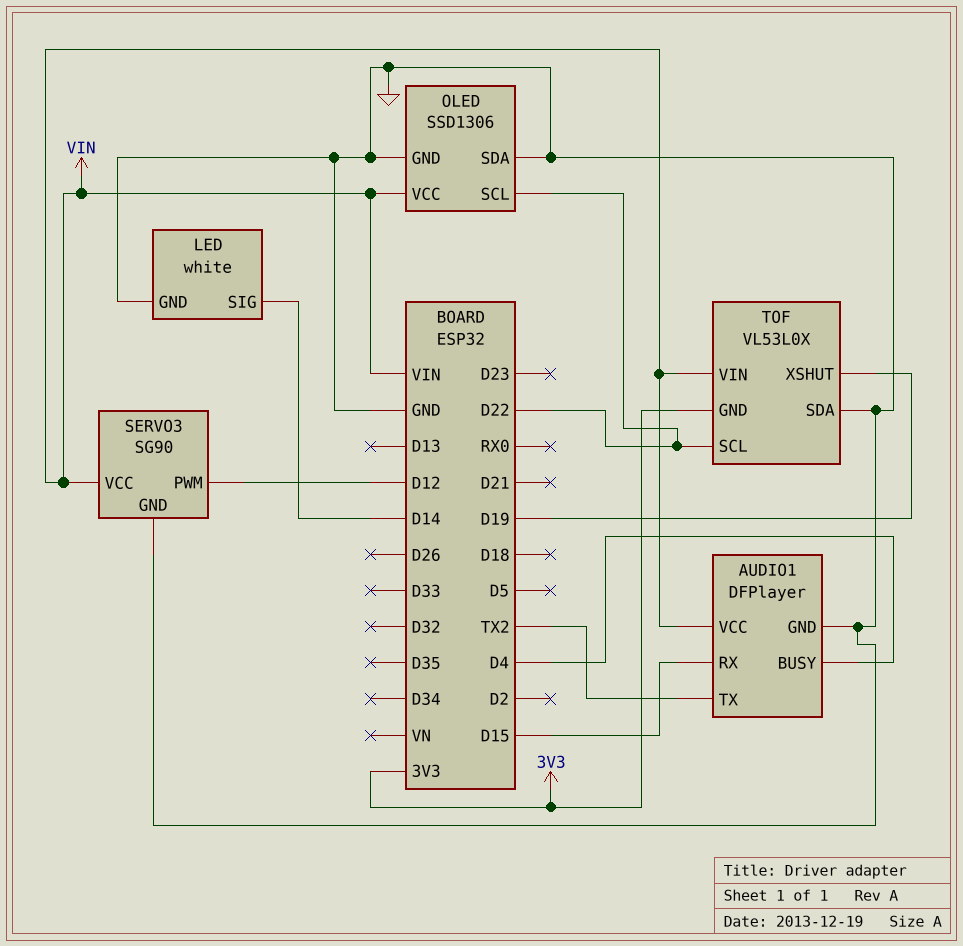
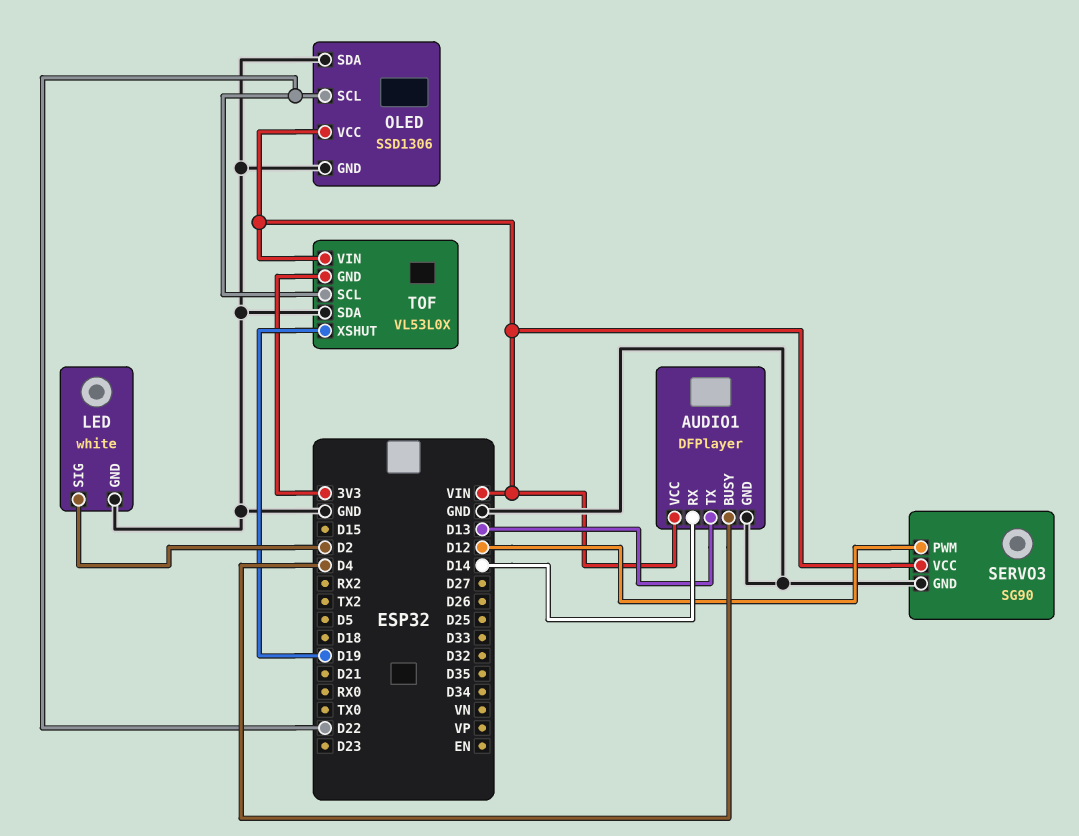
AUDIO1 pin RX: D15 -> D14
AUDIO1 pin TX: TX2 -> D13
LED pin SIG: D14 -> D2

